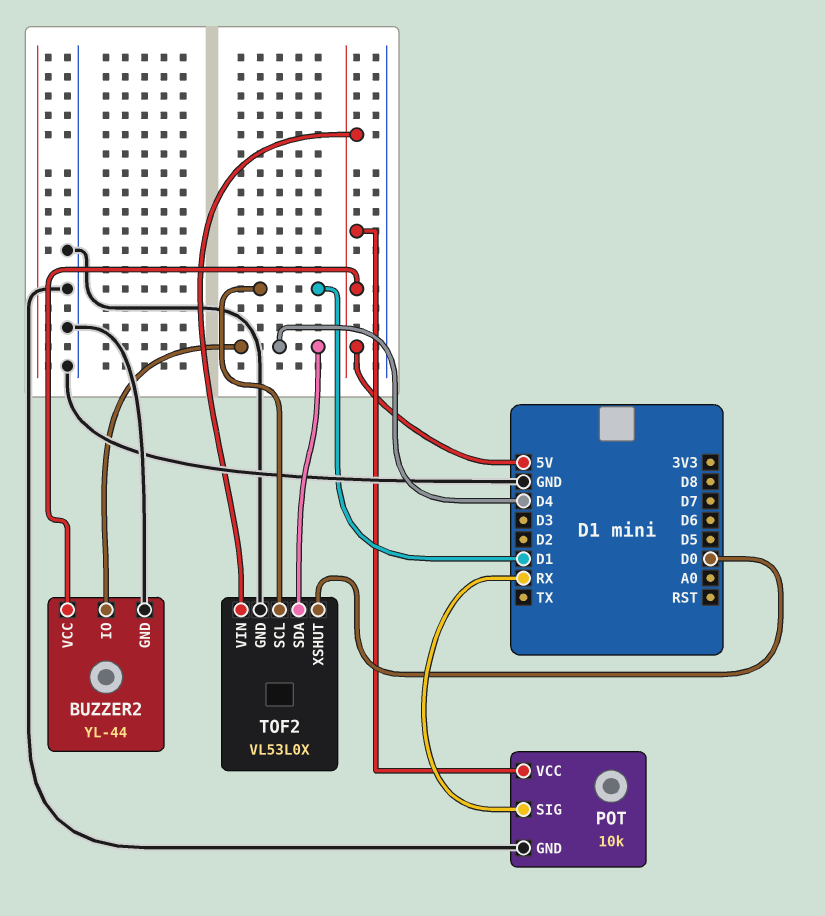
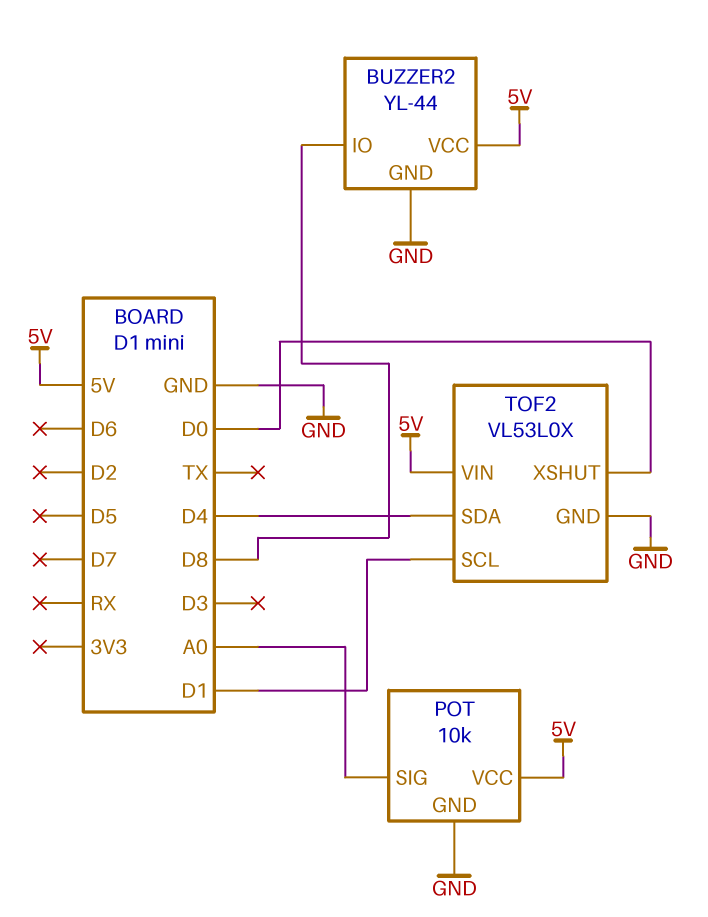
BUZZER2 pin IO: D4 -> D8
POT pin SIG: RX -> A0

